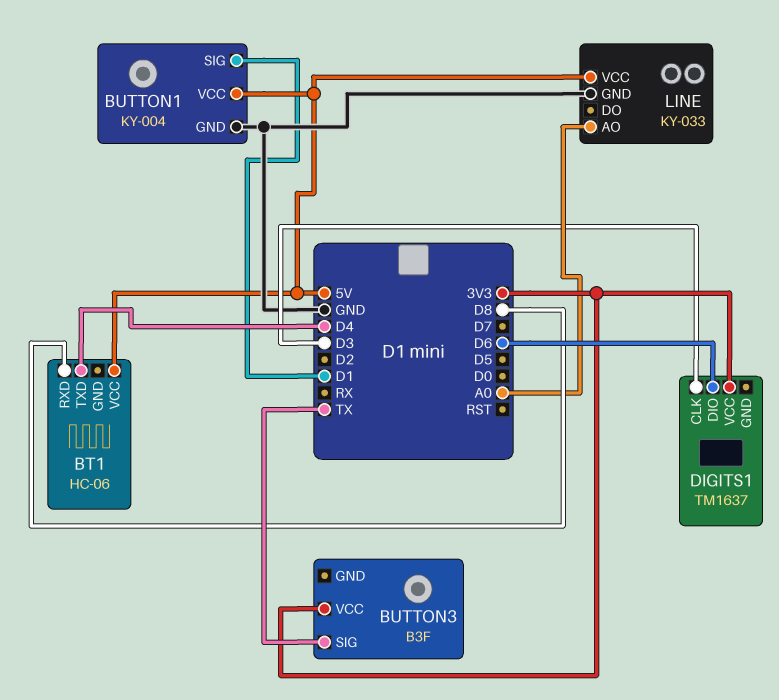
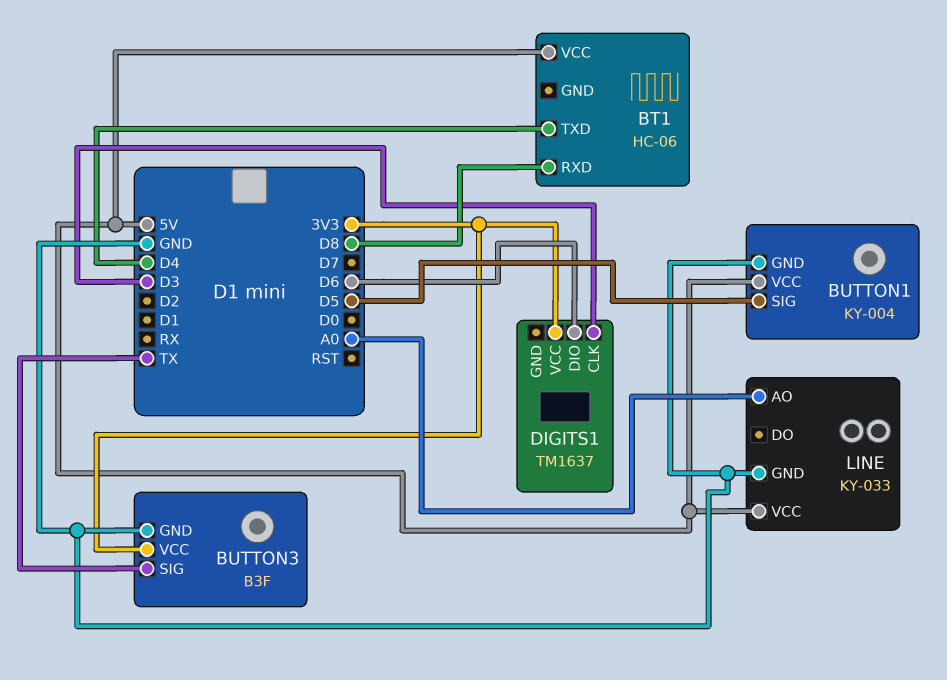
BUTTON1 pin SIG: D1 -> D5
BUTTON3 pin GND: none -> GND

